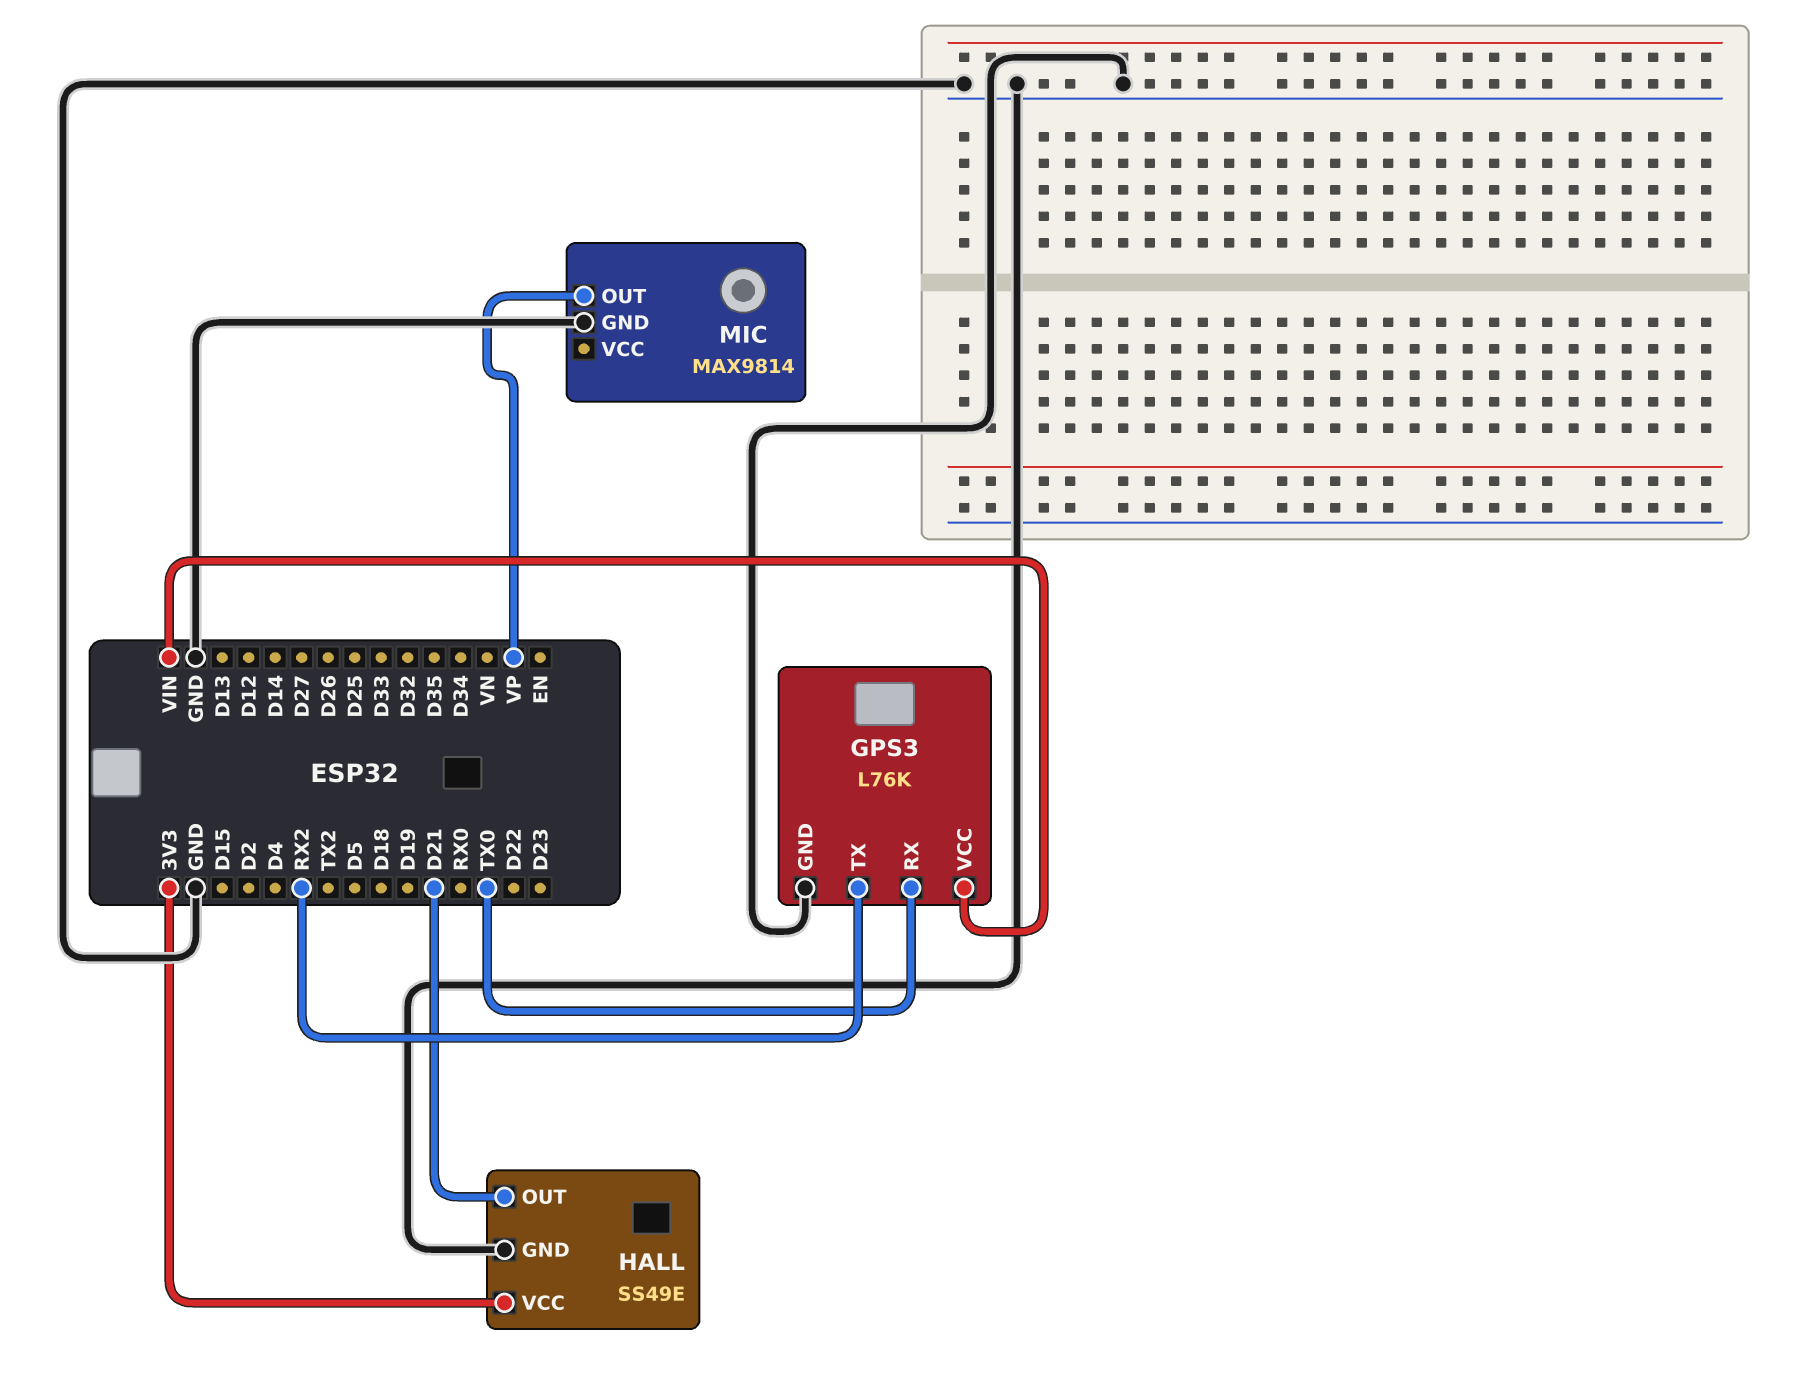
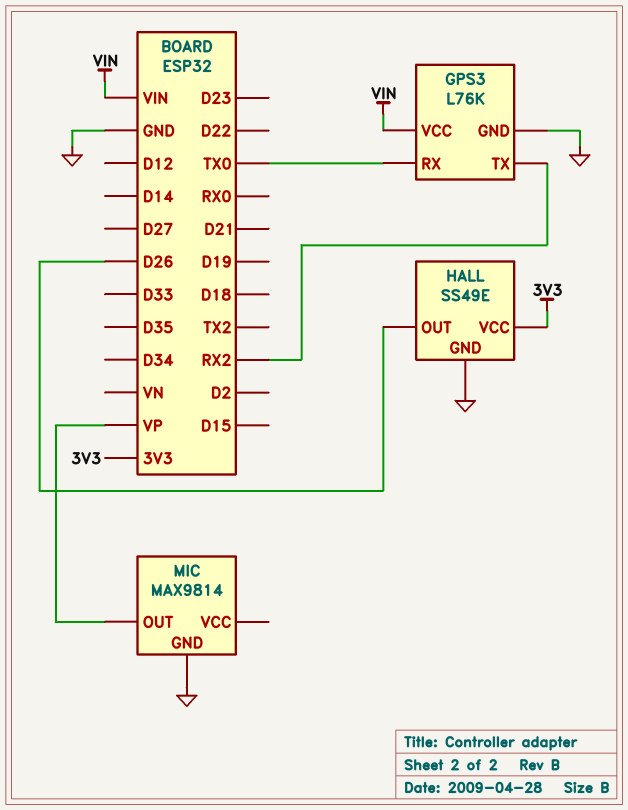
HALL pin OUT: D21 -> D26

